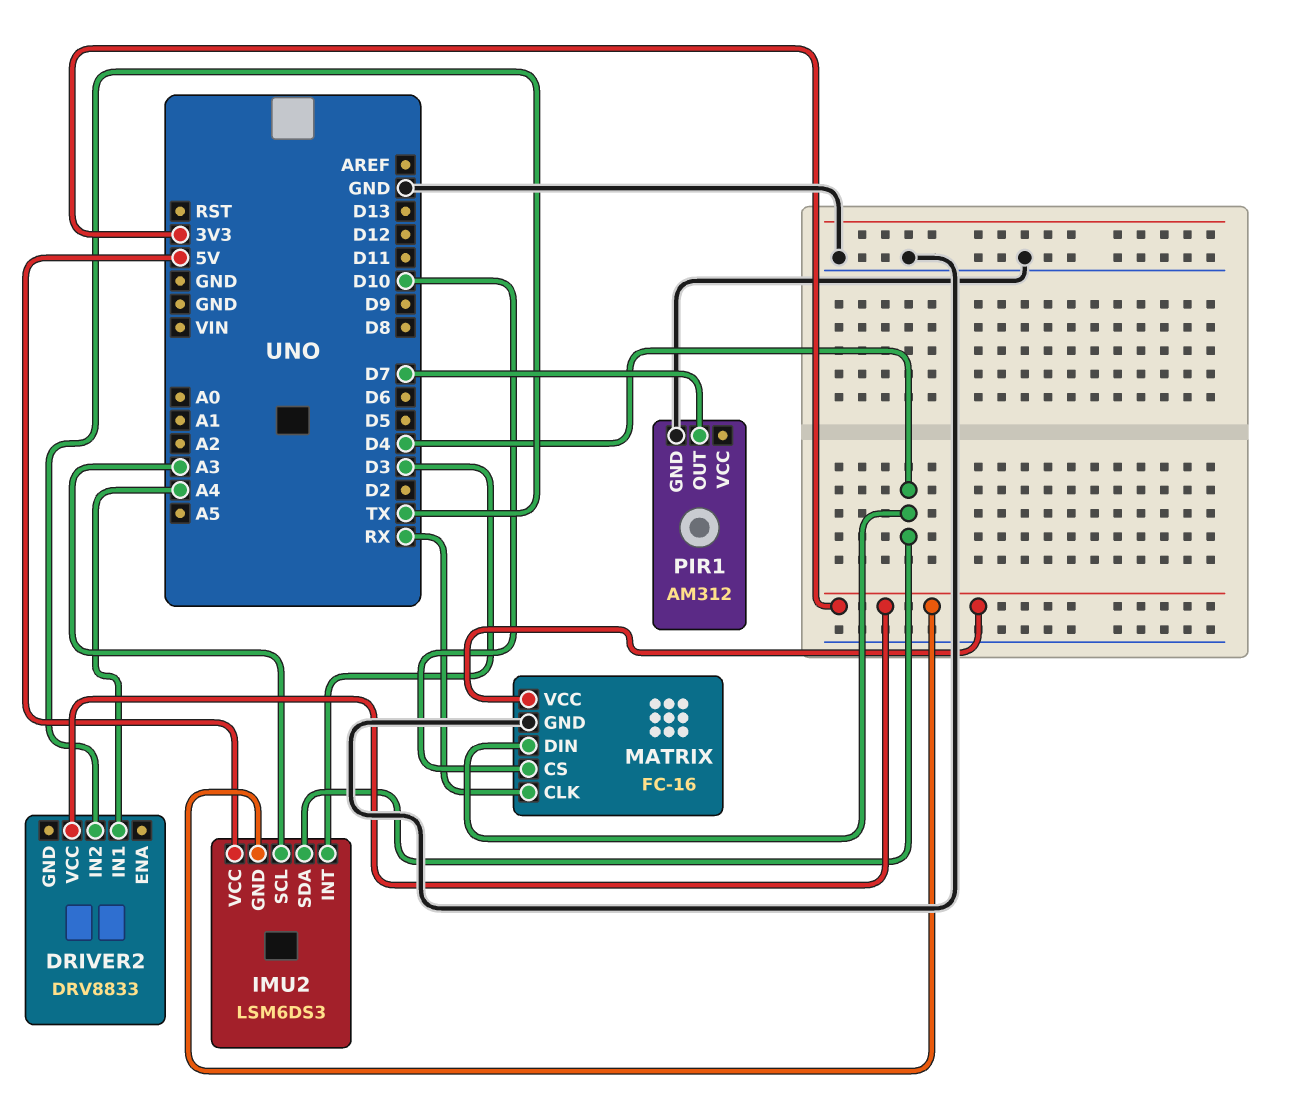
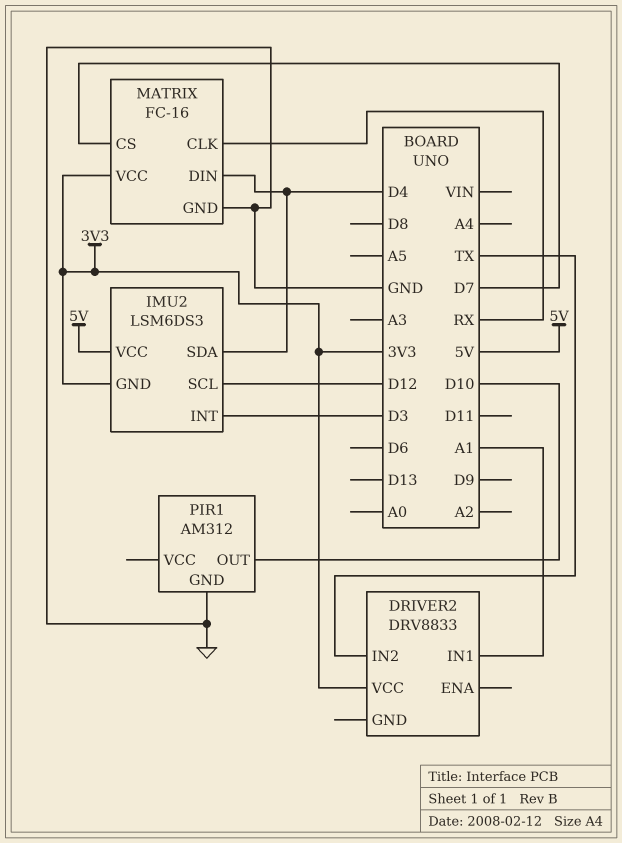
DRIVER2 pin IN1: A4 -> A1
IMU2 pin SCL: A3 -> D12
MATRIX pin CS: D10 -> D7
PIR1 pin OUT: D7 -> D10

